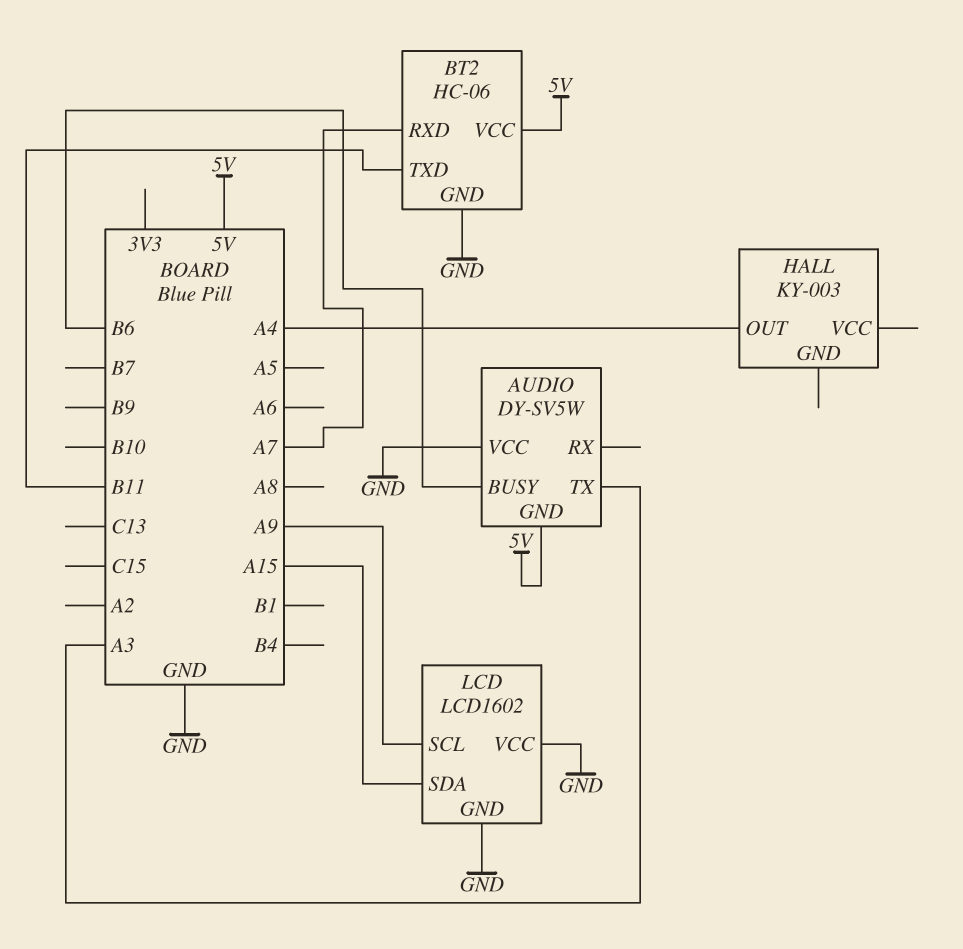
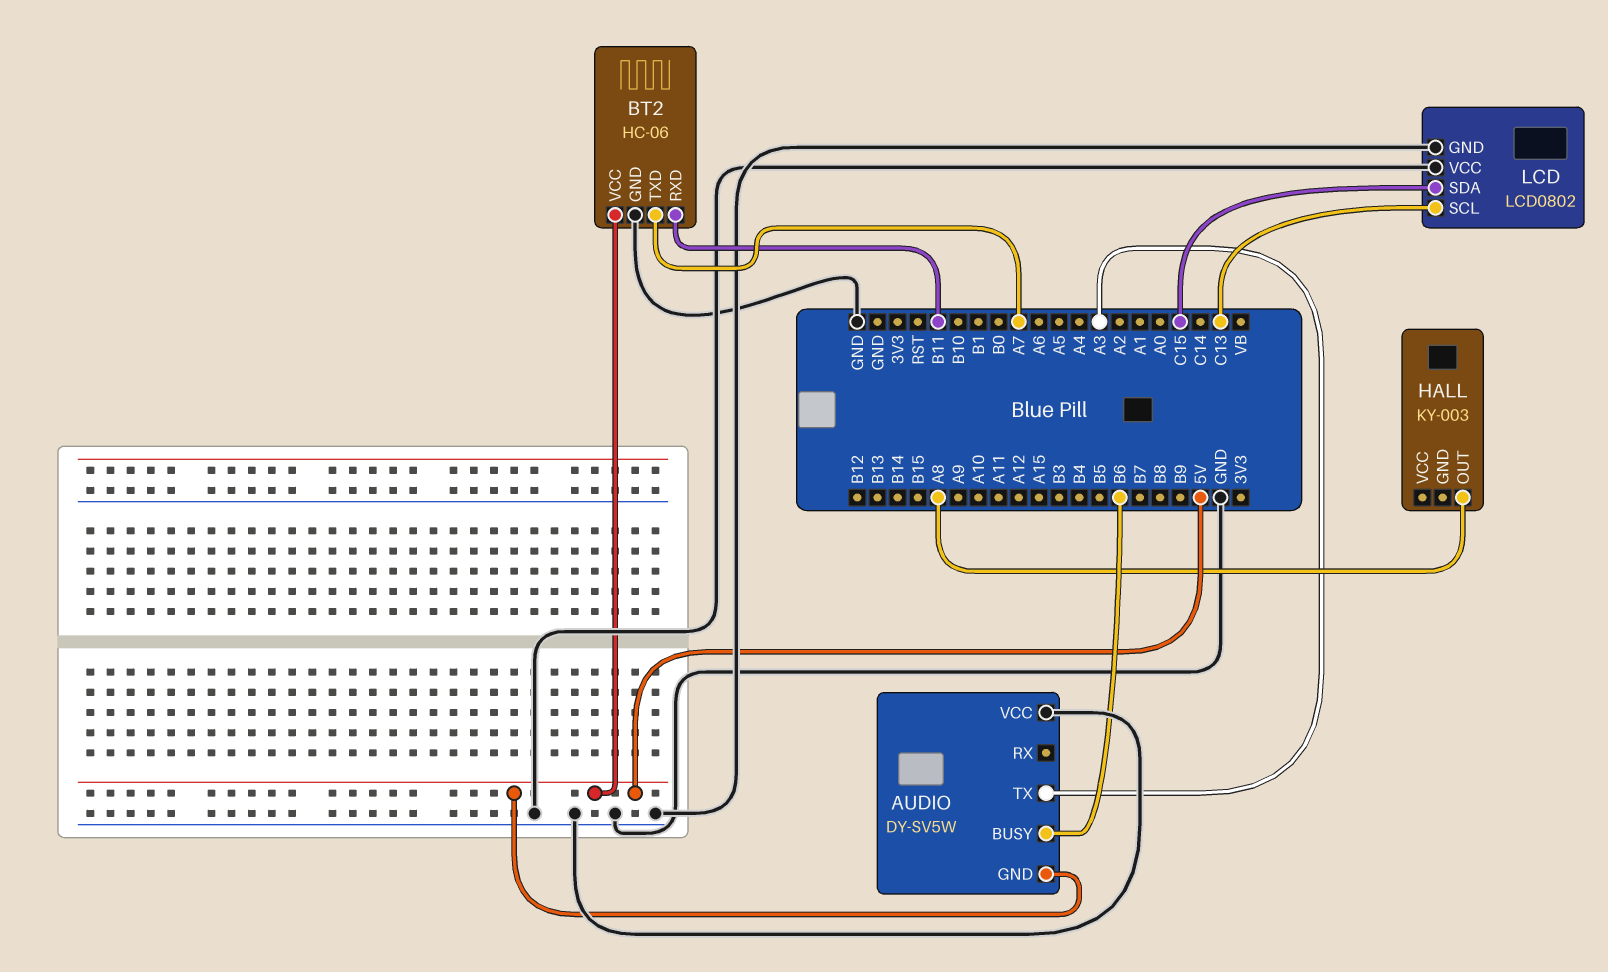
BT2 pin RXD: A7 -> B11
BT2 pin TXD: B11 -> A7
HALL pin OUT: A4 -> A8
LCD: LCD1602 -> LCD0802
LCD pin SCL: A9 -> C13
LCD pin SDA: A15 -> C15

